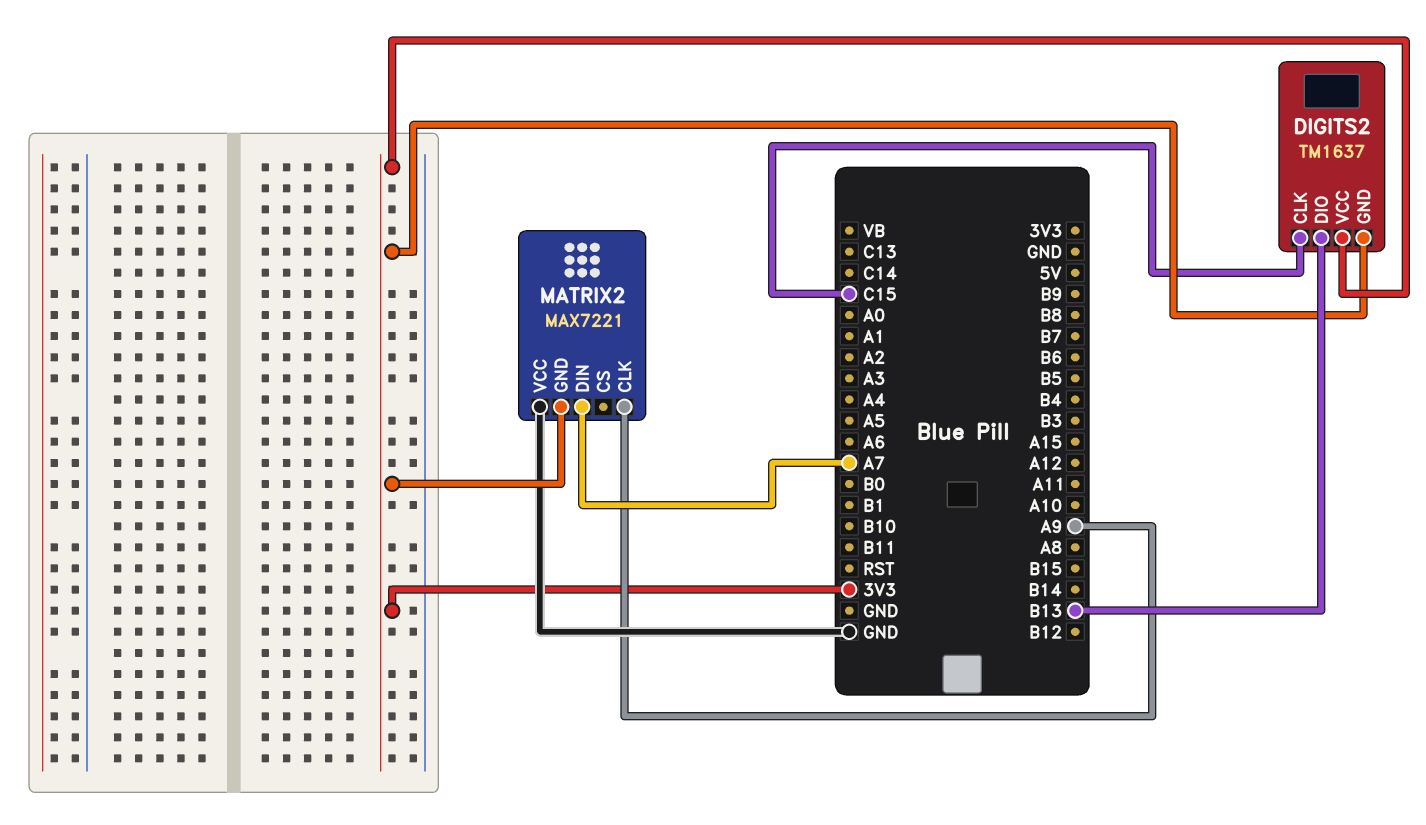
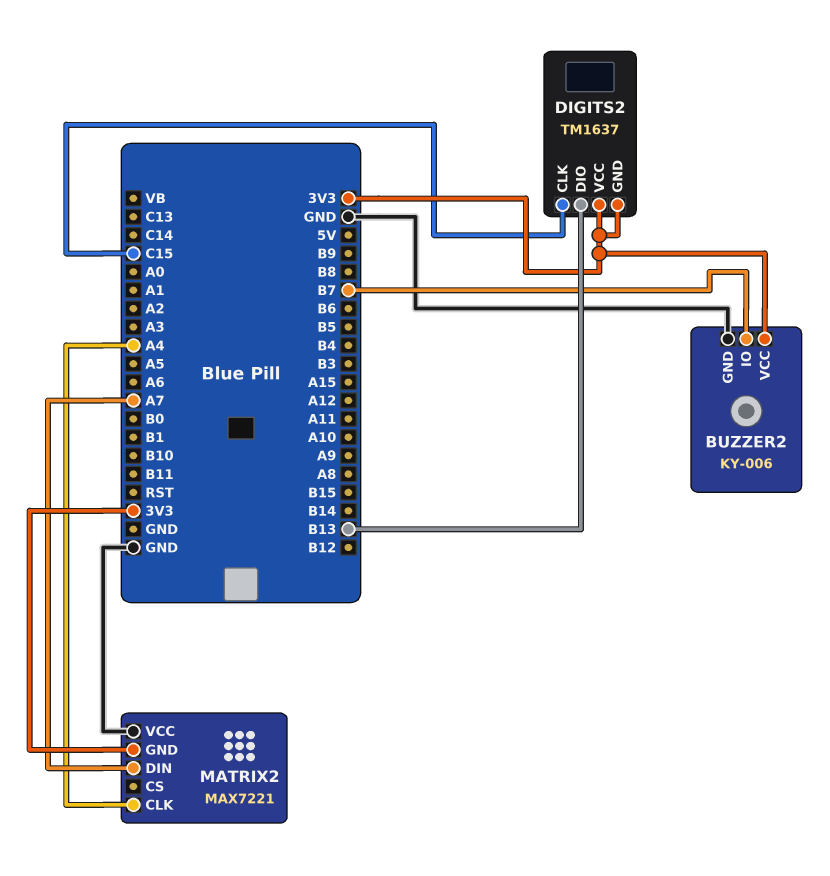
BUZZER2: none -> KY-006
BUZZER2 pin GND: none -> GND
BUZZER2 pin IO: none -> B7
BUZZER2 pin VCC: none -> 3V3
MATRIX2 pin CLK: A9 -> A4

